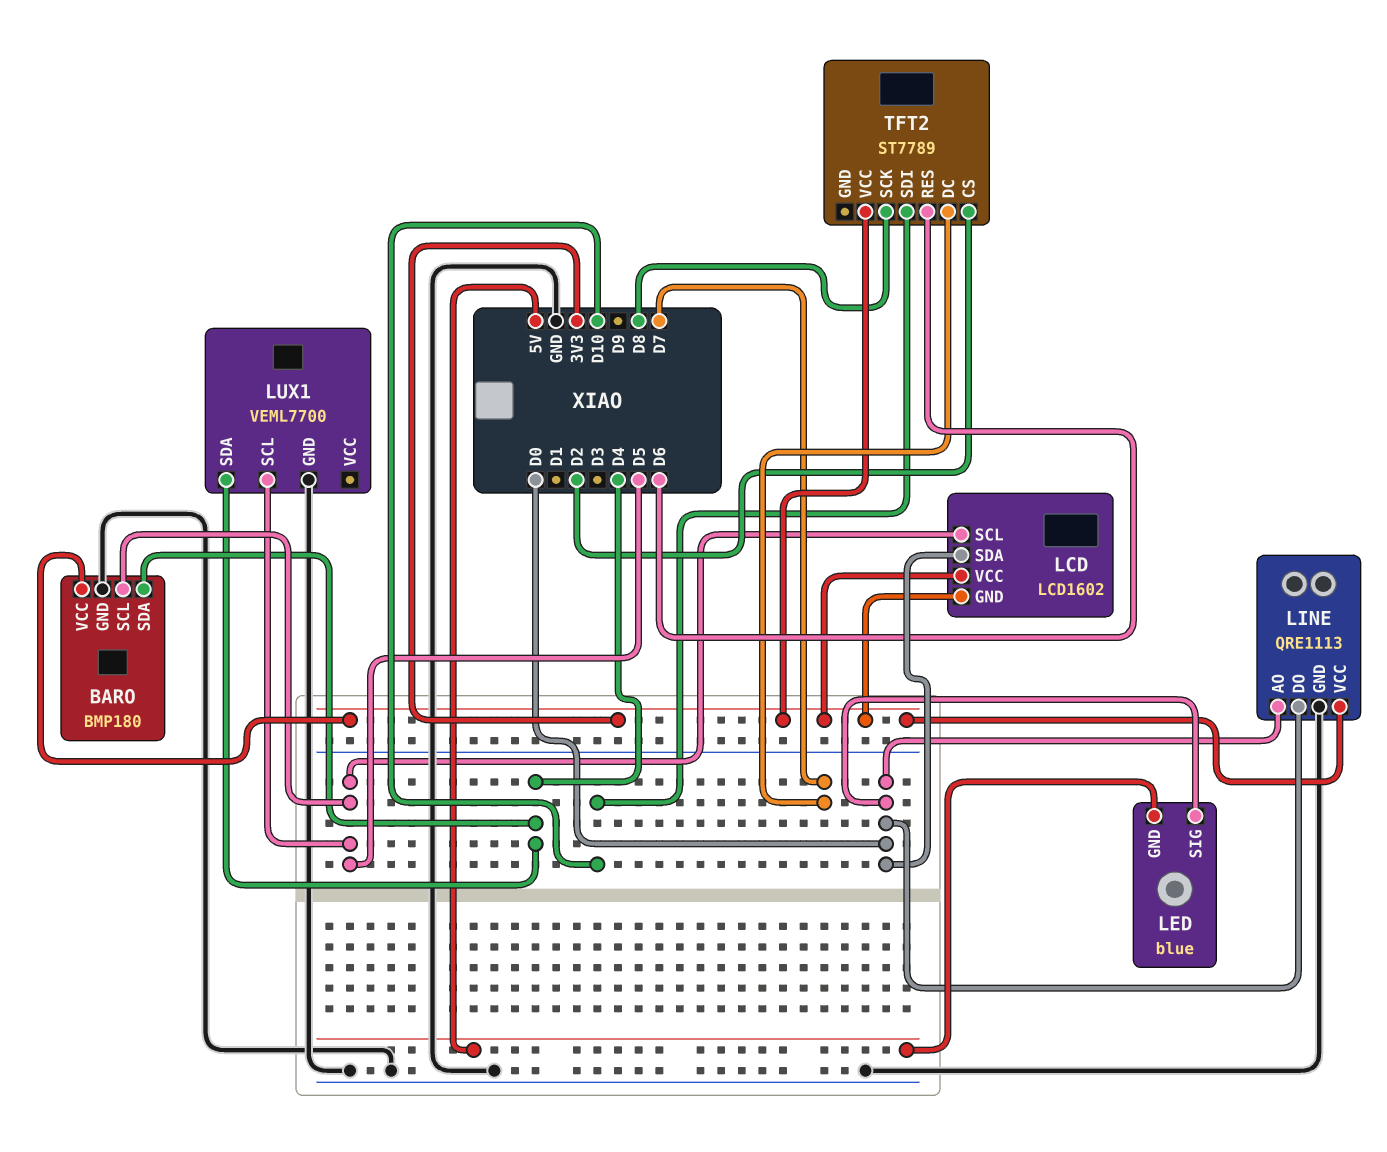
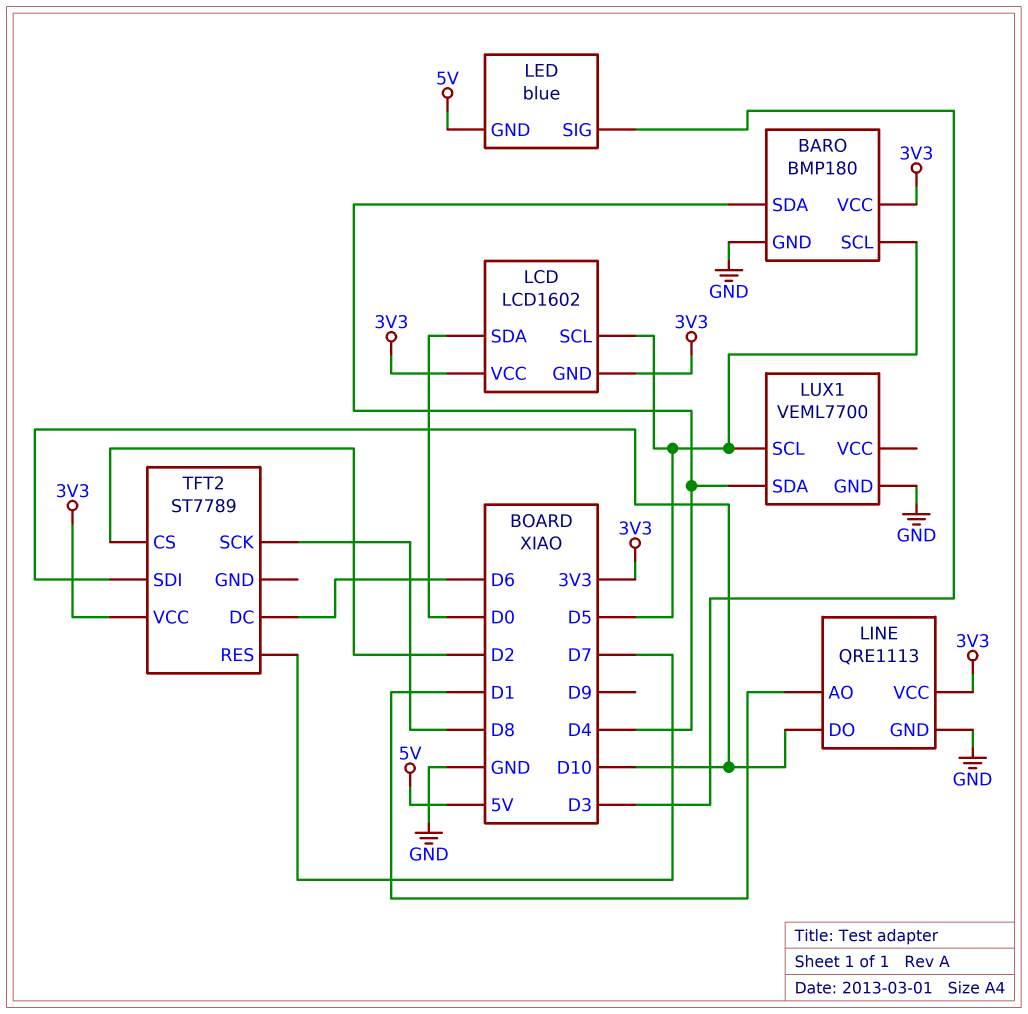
LED pin SIG: D0 -> D3
LINE pin AO: D0 -> D1
LINE pin DO: D0 -> D10
TFT2 pin DC: D7 -> D6
TFT2 pin RES: D6 -> D7

